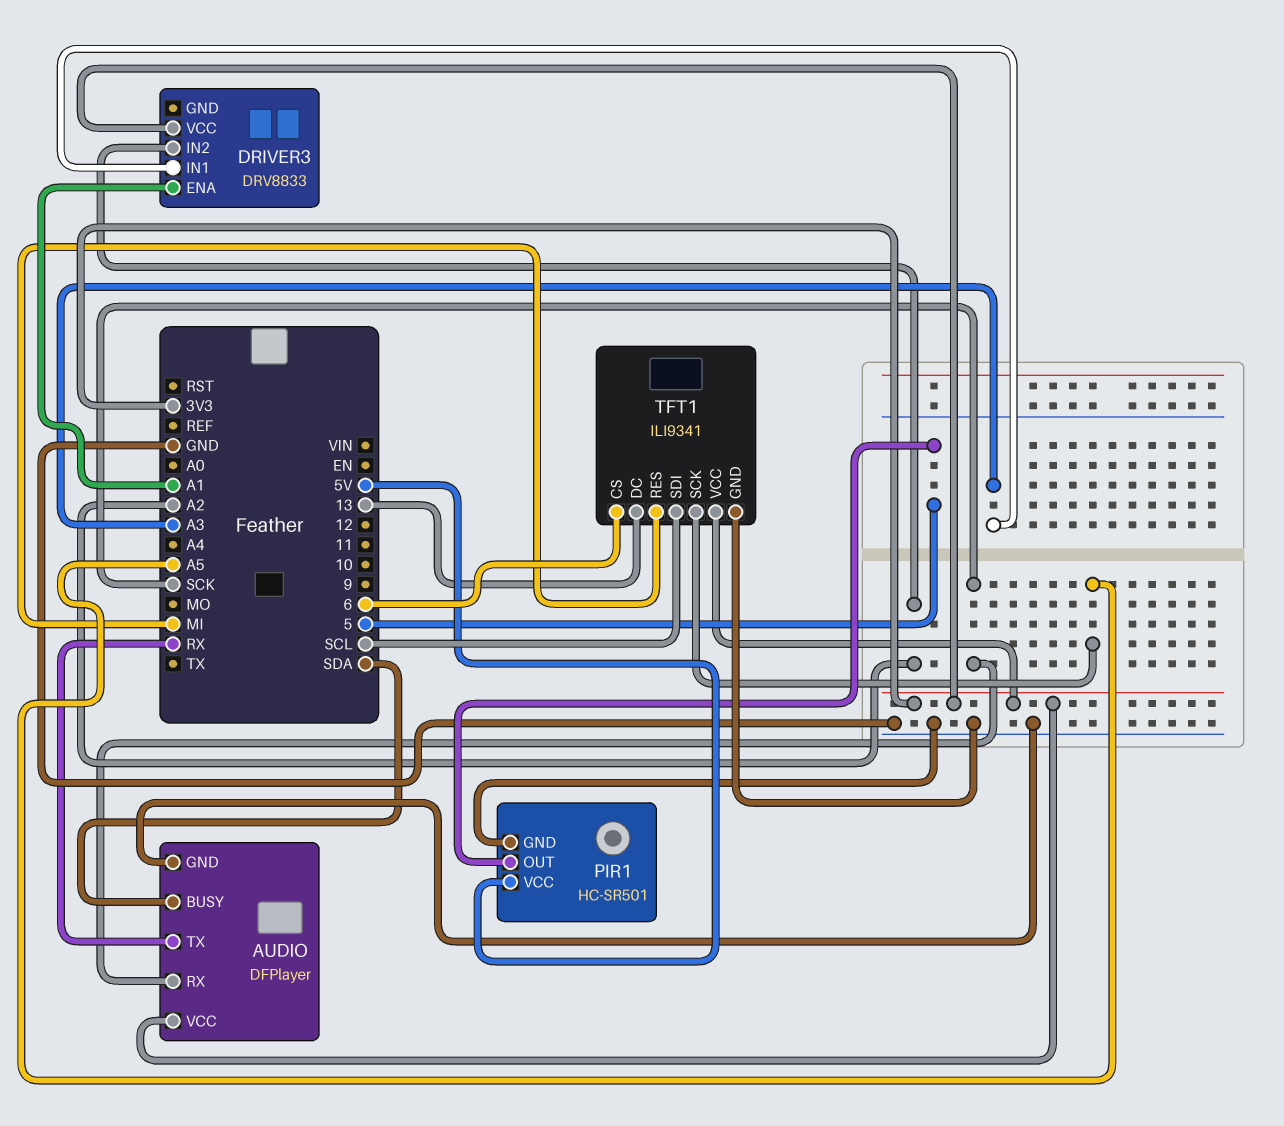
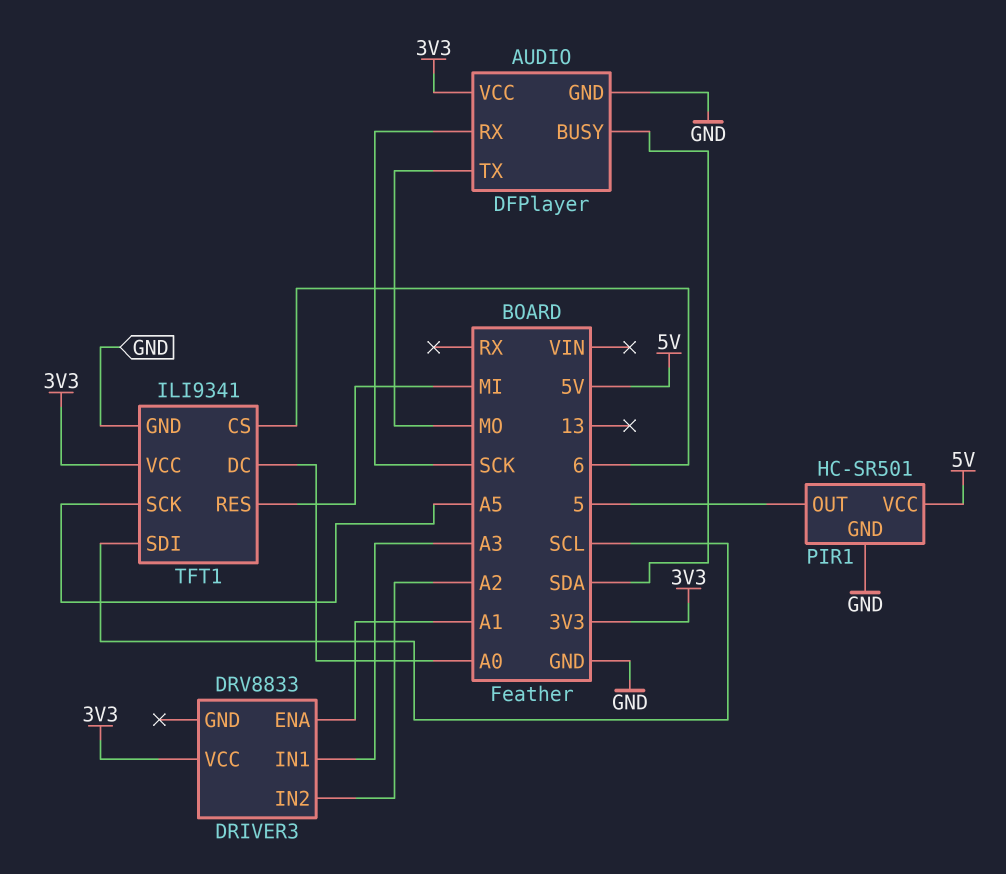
AUDIO pin TX: RX -> MO
TFT1 pin DC: 13 -> A0

